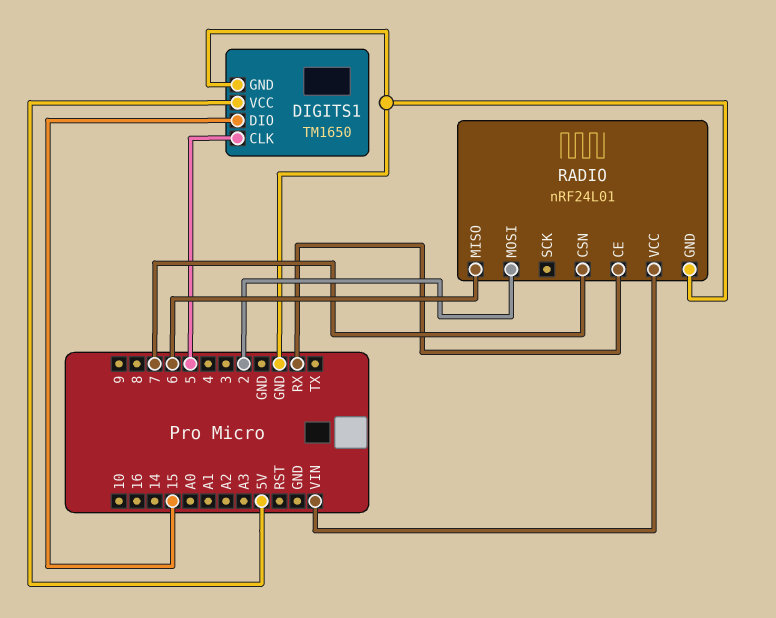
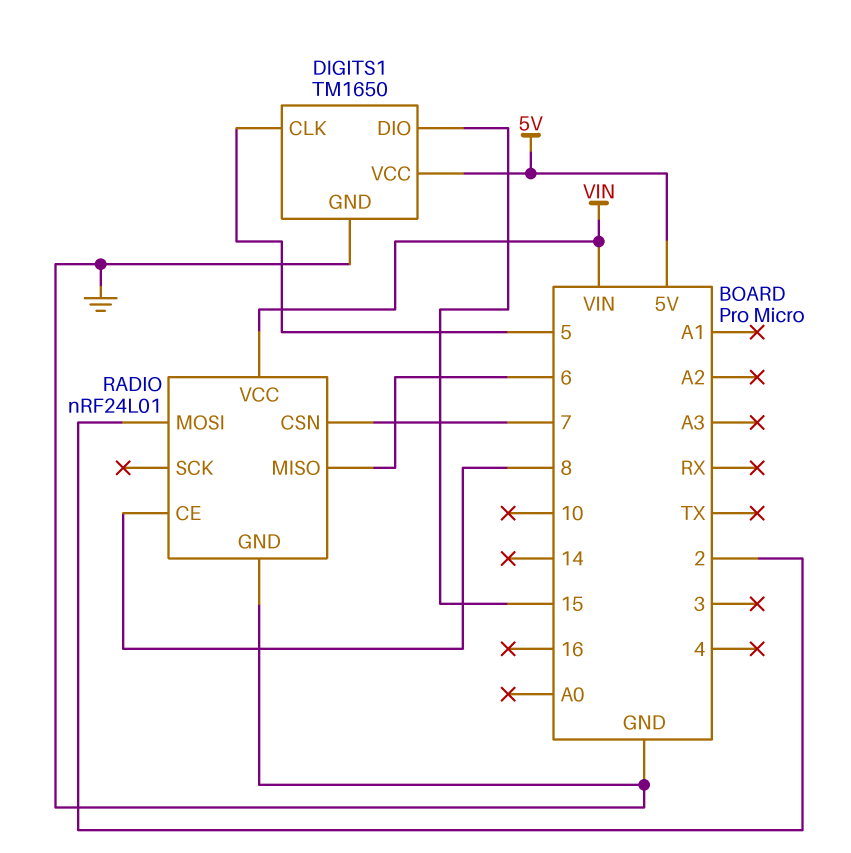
RADIO pin CE: RX -> 8

